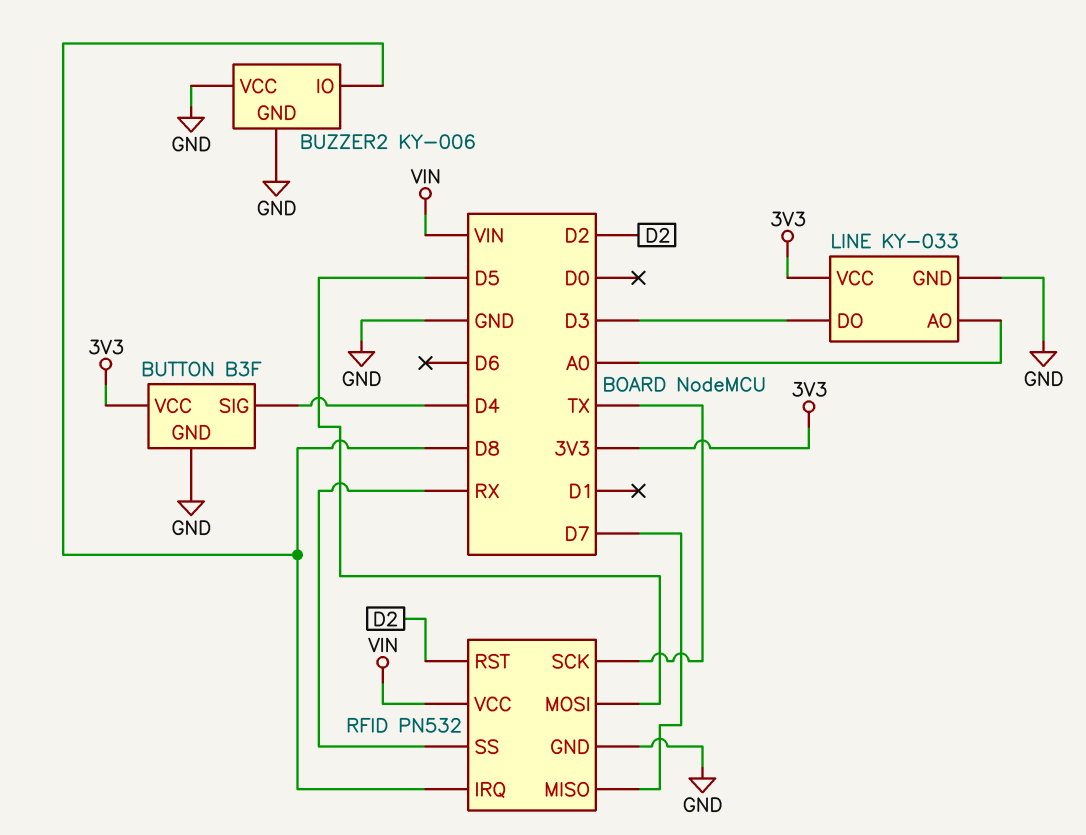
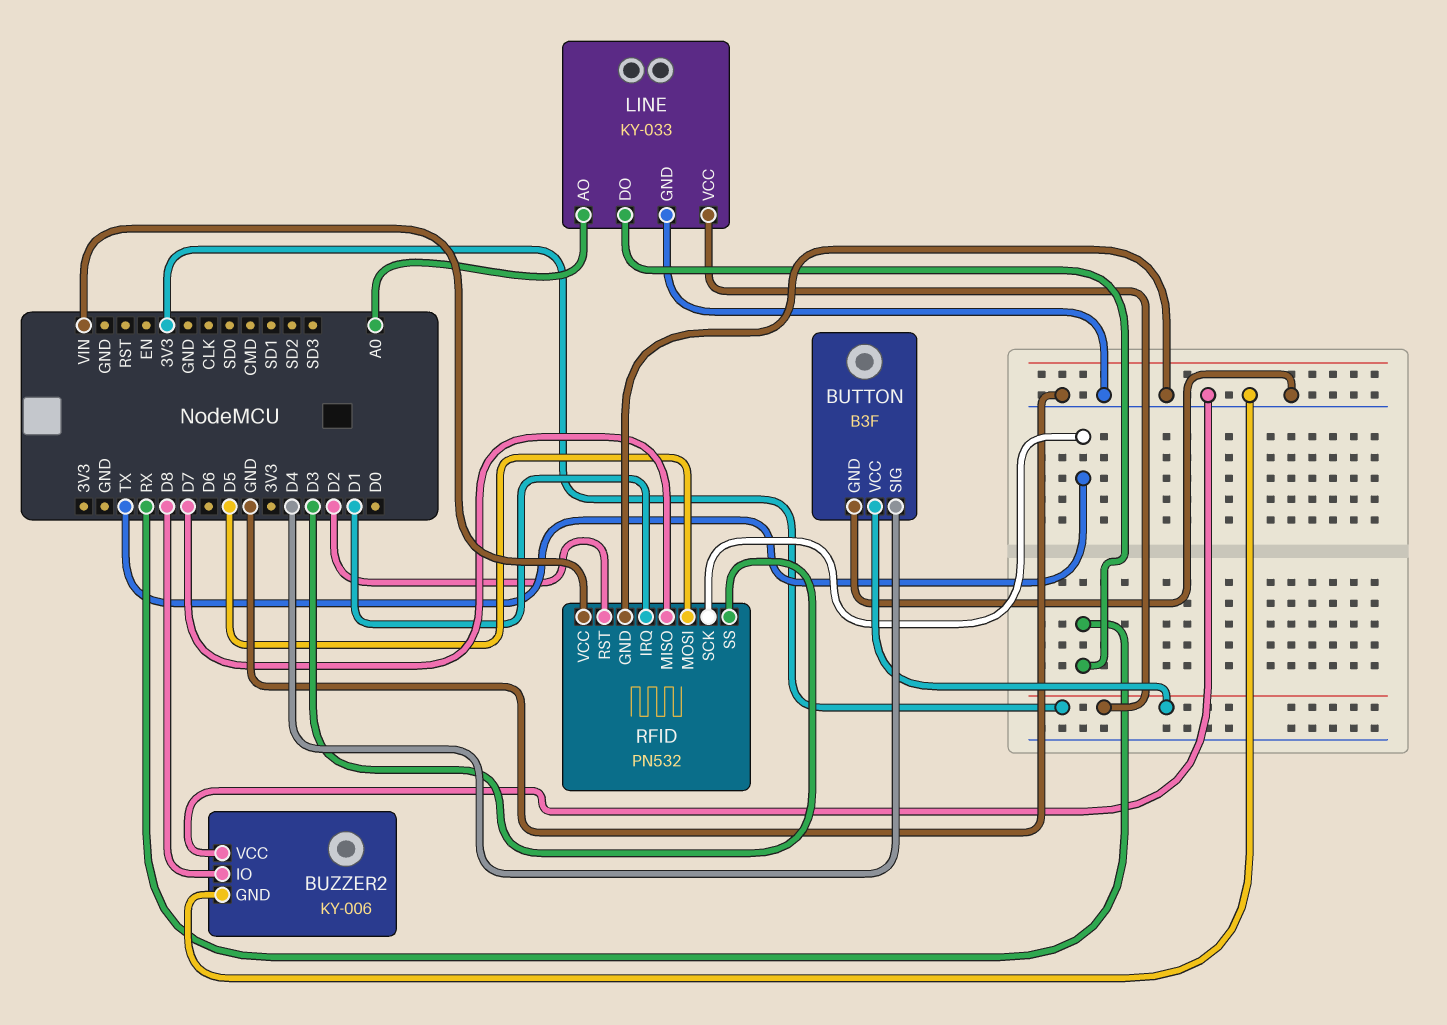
LINE pin DO: D3 -> RX
RFID pin IRQ: D8 -> D1
RFID pin SS: RX -> D3

